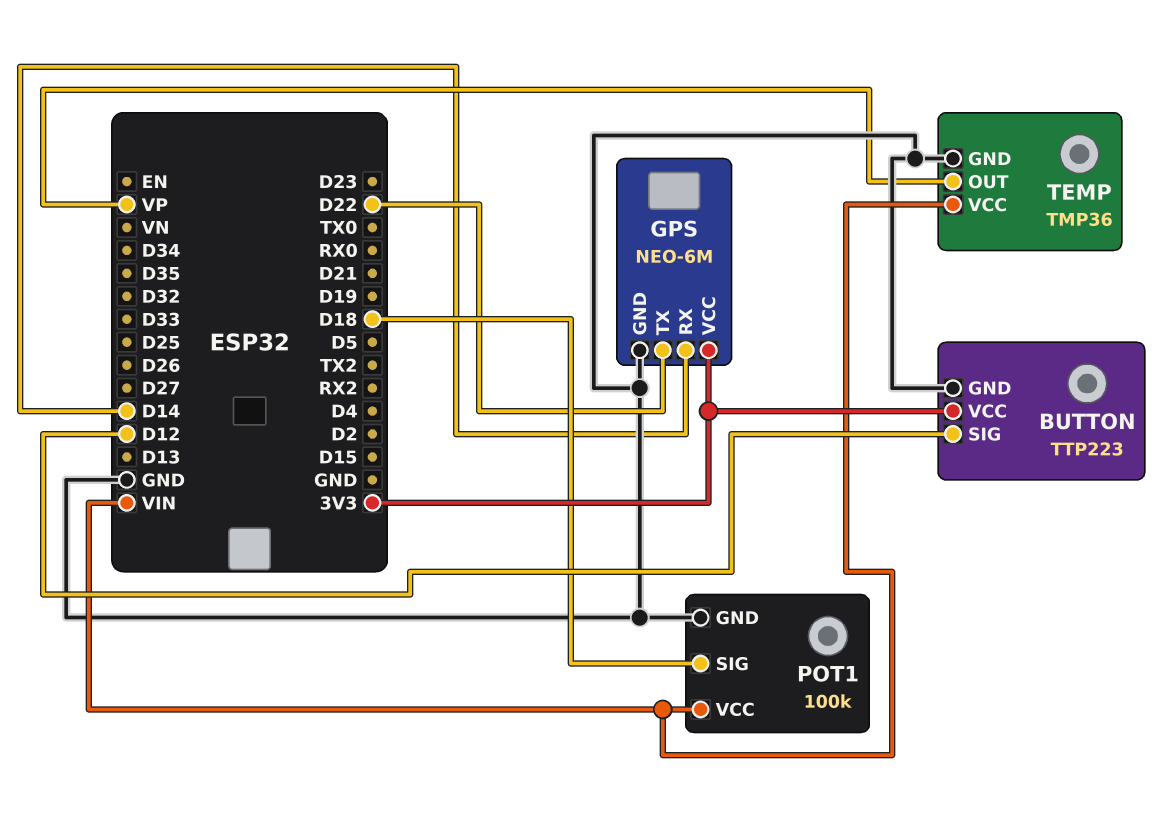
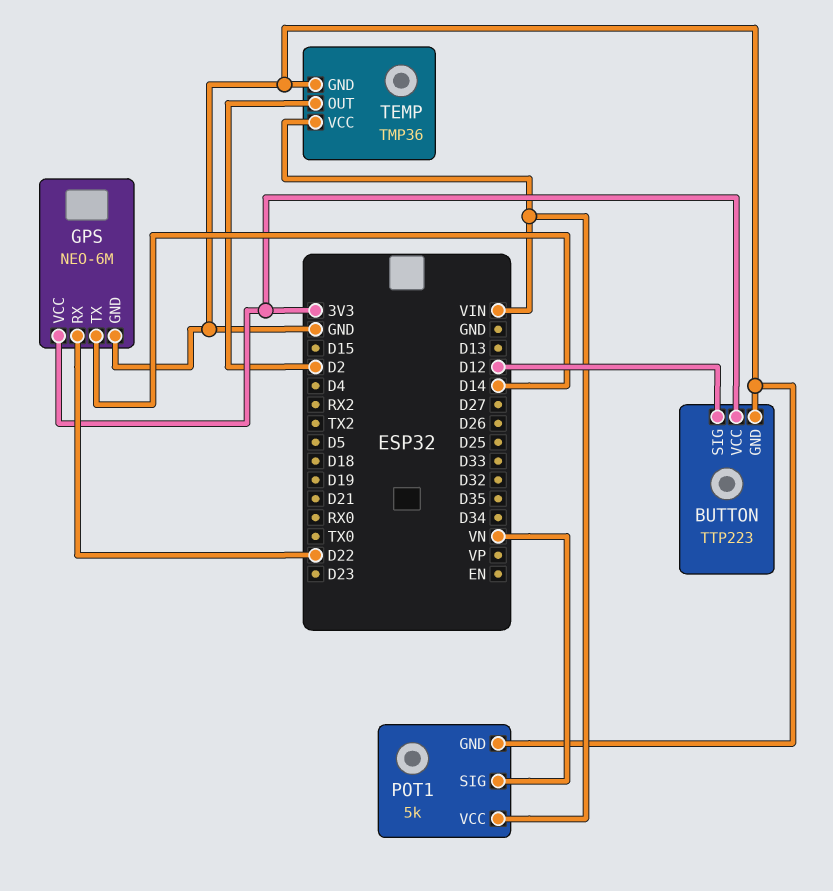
GPS pin RX: D14 -> D22
GPS pin TX: D22 -> D14
POT1: 100k -> 5k
POT1 pin SIG: D18 -> VN
TEMP pin OUT: VP -> D2

